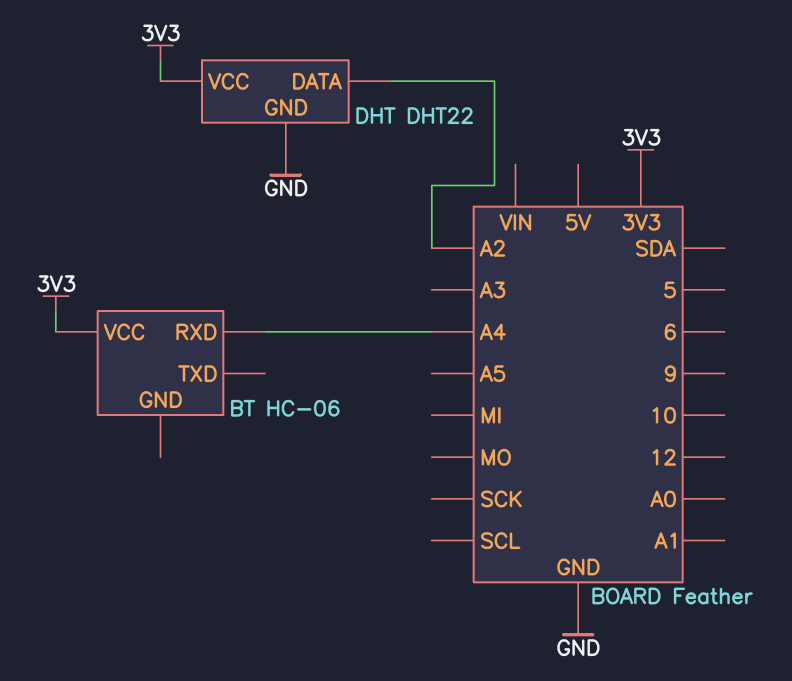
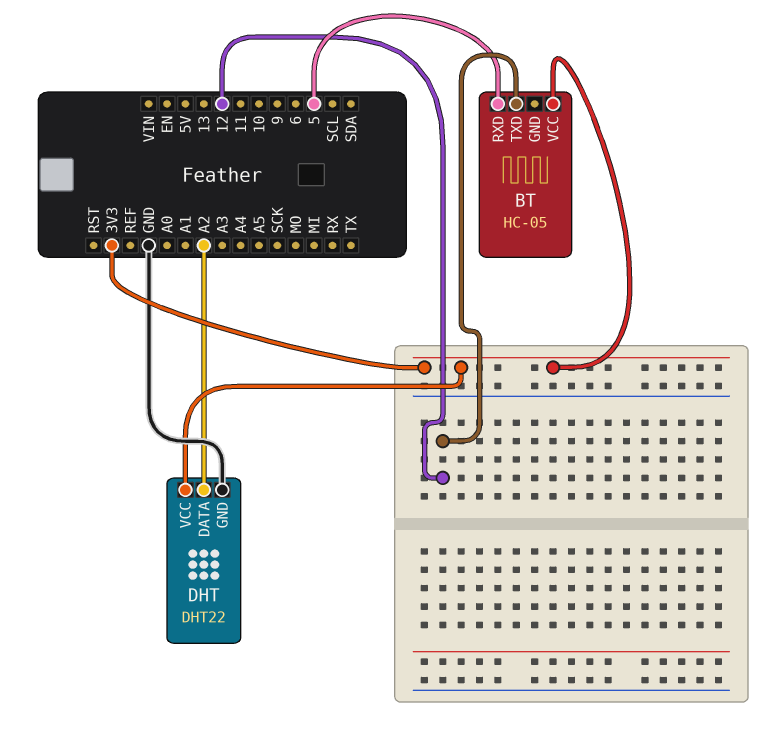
BT: HC-06 -> HC-05
BT pin RXD: A4 -> 5
BT pin TXD: none -> 12

